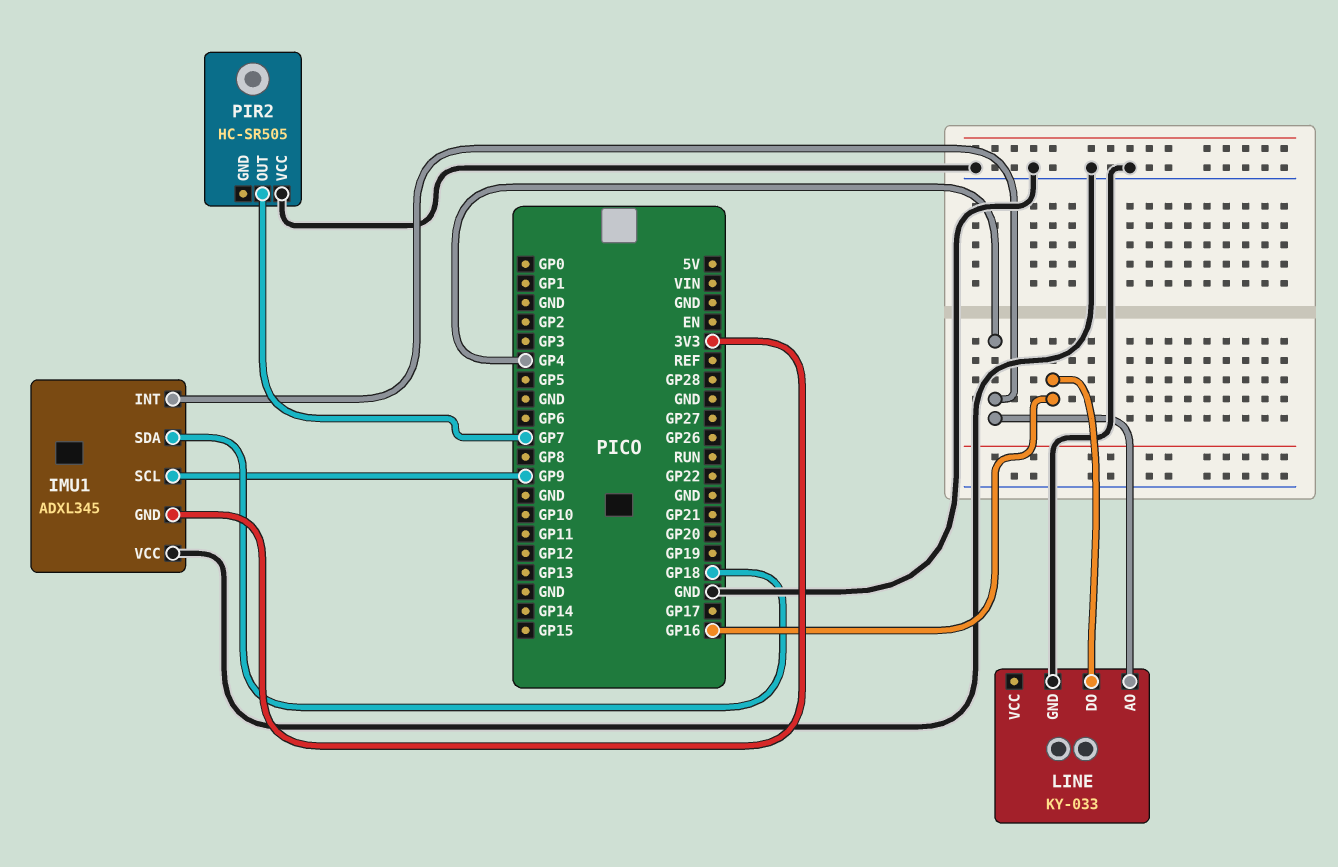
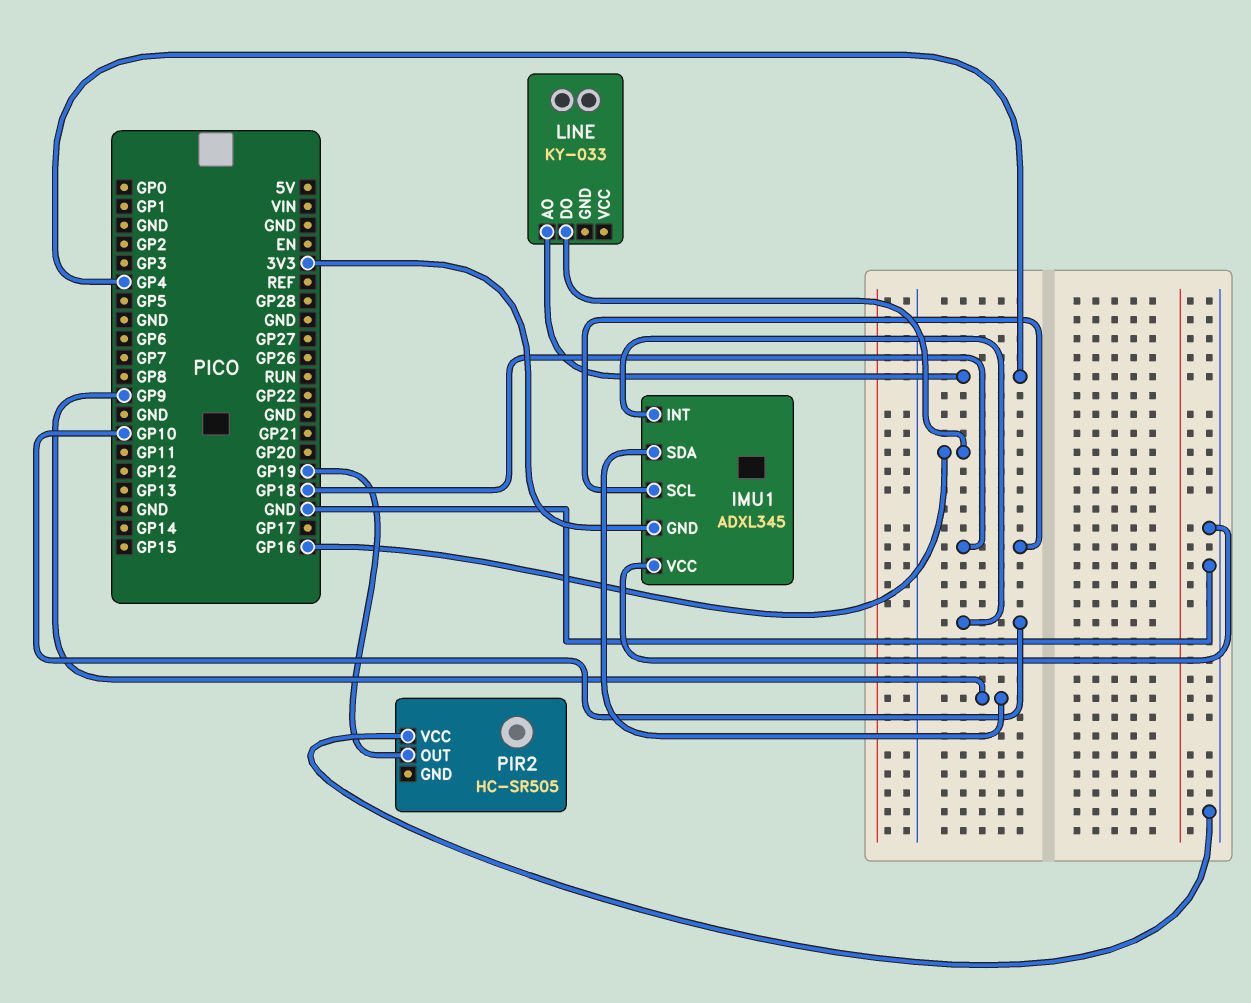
IMU1 pin INT: GP4 -> GP10
IMU1 pin SCL: GP9 -> GP18
IMU1 pin SDA: GP18 -> GP9
LINE pin GND: GND -> none
PIR2 pin OUT: GP7 -> GP19

